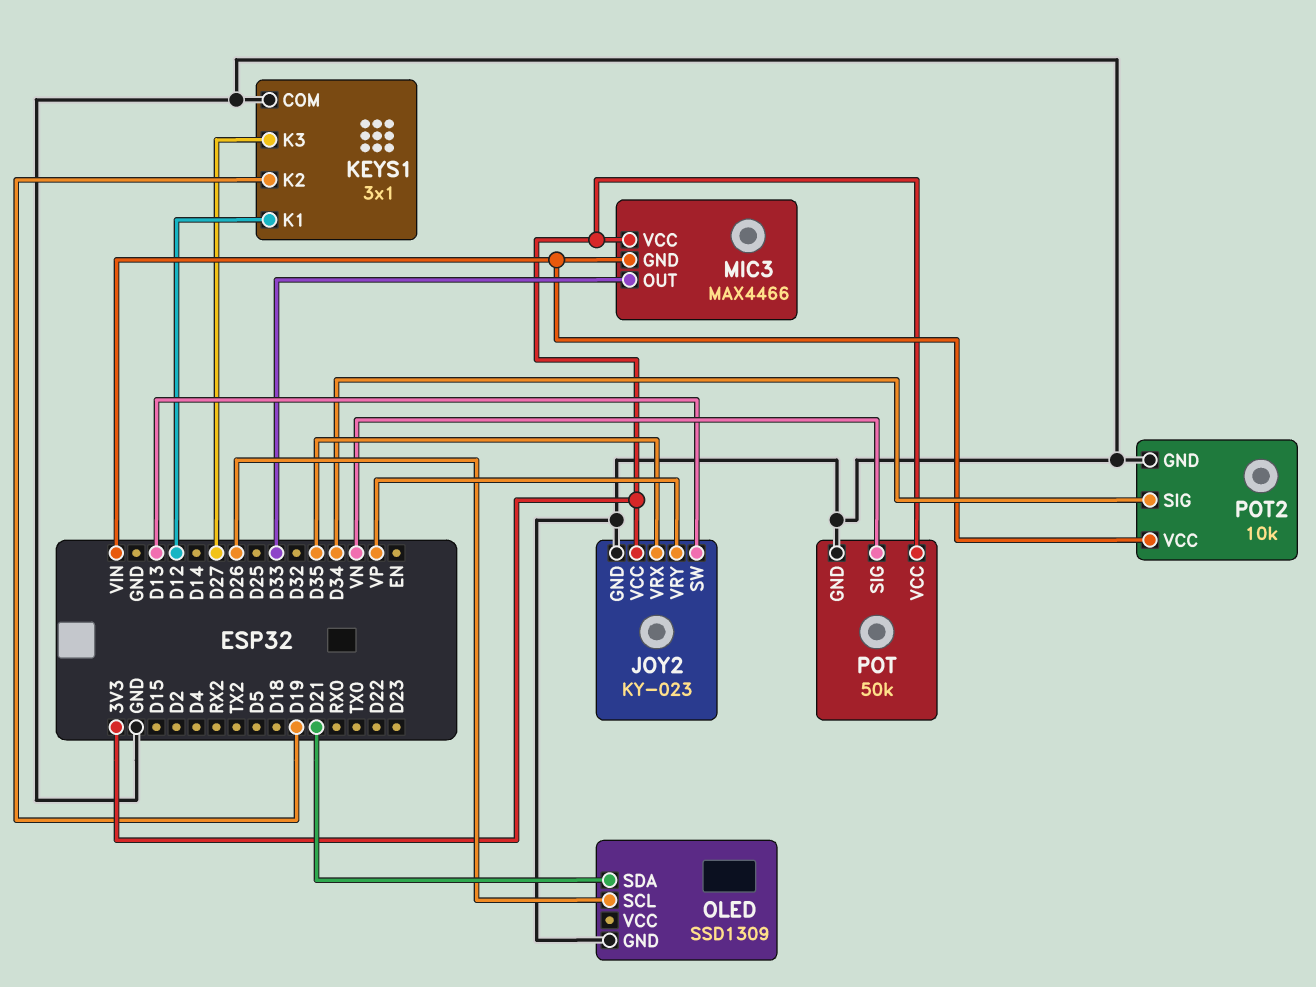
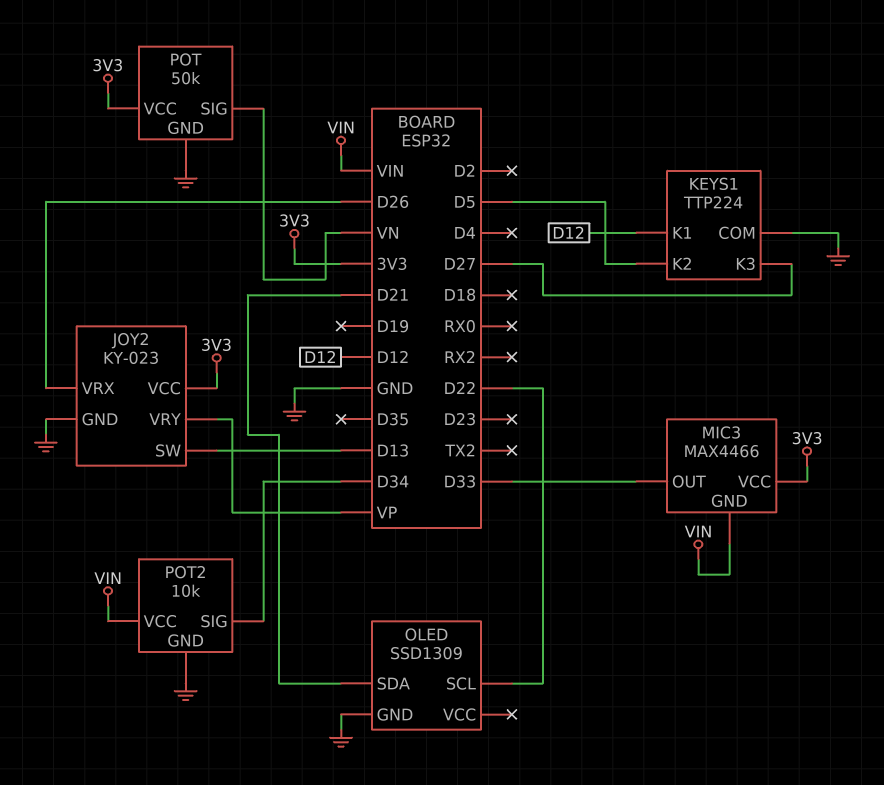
JOY2 pin VRX: D35 -> D26
KEYS1: 3x1 -> TTP224
KEYS1 pin K2: D19 -> D5
OLED pin SCL: D26 -> D22

